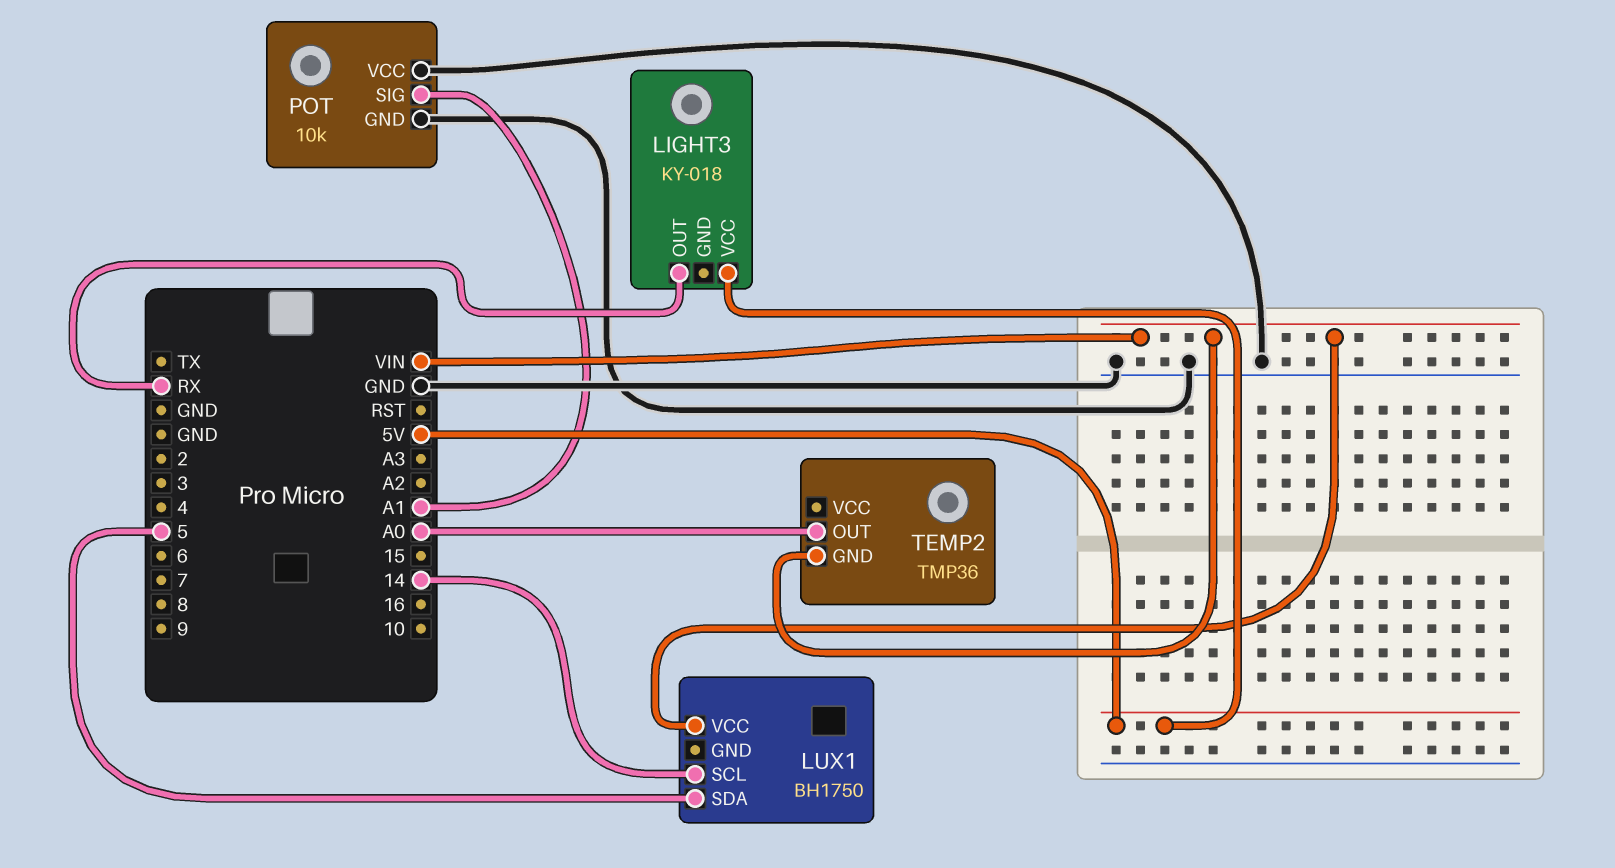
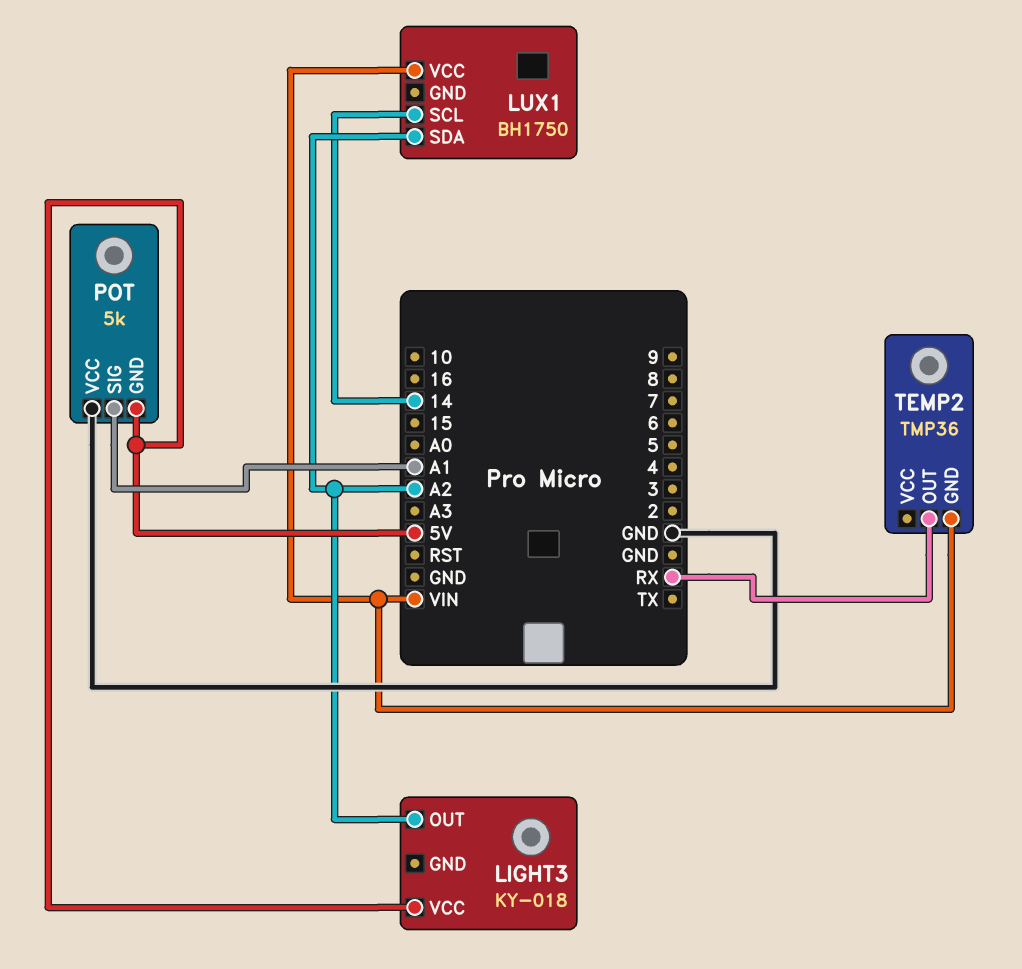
LIGHT3 pin OUT: RX -> A2
LUX1 pin SDA: 5 -> A2
POT: 10k -> 5k
POT pin GND: GND -> 5V
TEMP2 pin OUT: A0 -> RX

